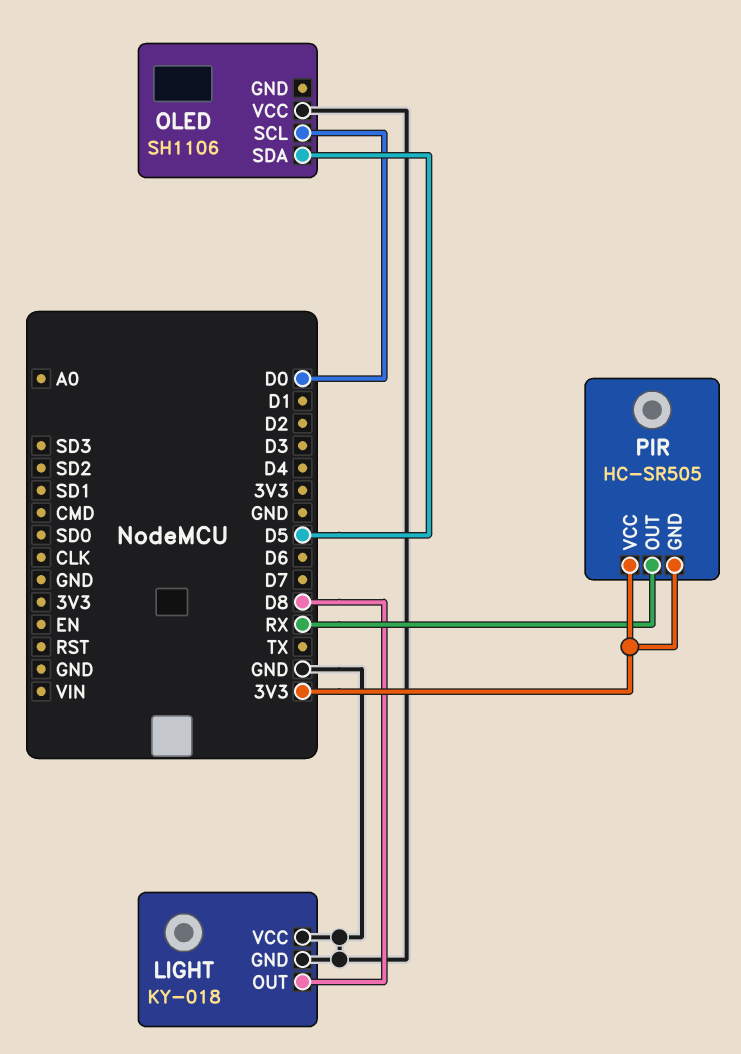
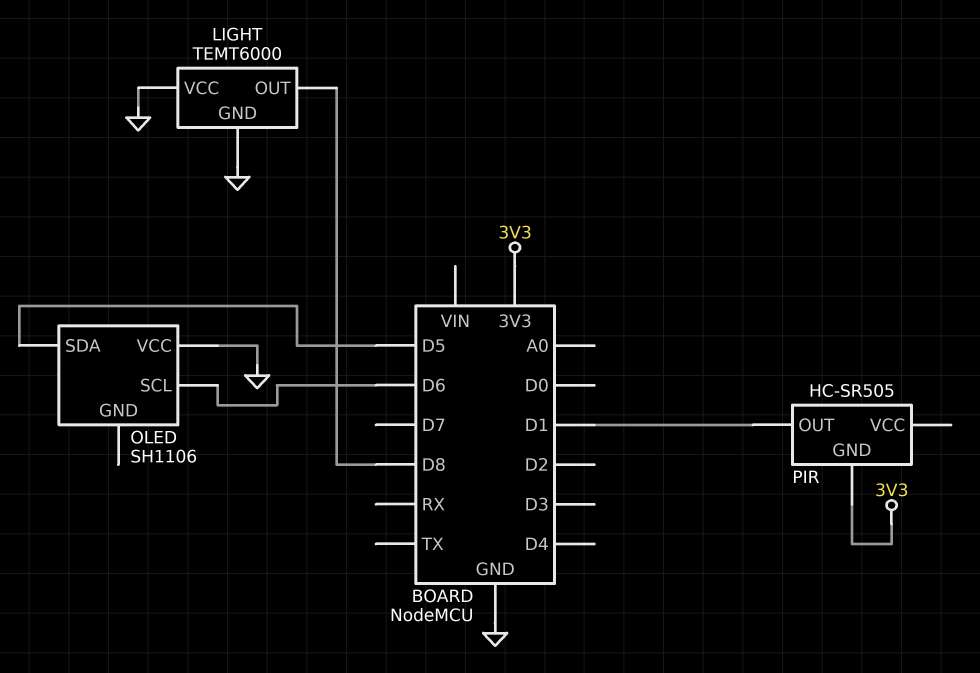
LIGHT: KY-018 -> TEMT6000
OLED pin SCL: D0 -> D6
PIR pin OUT: RX -> D1
PIR pin VCC: 3V3 -> none

